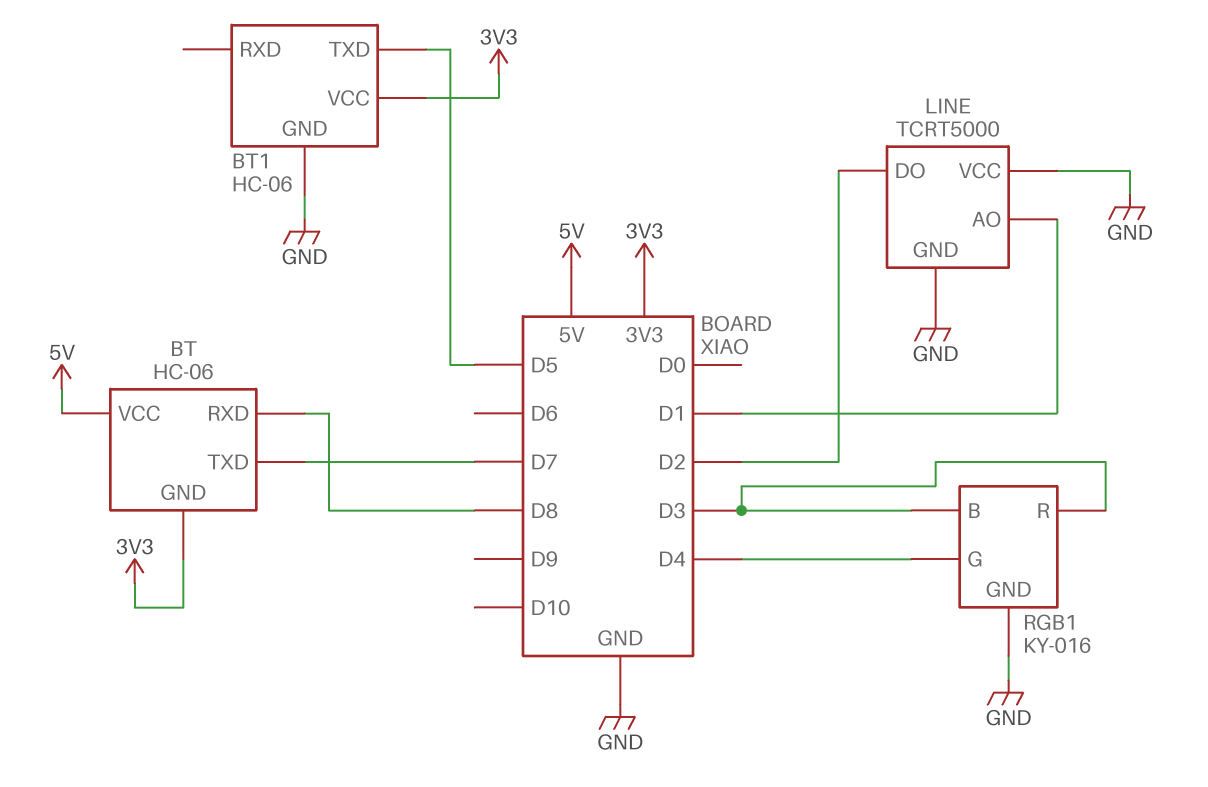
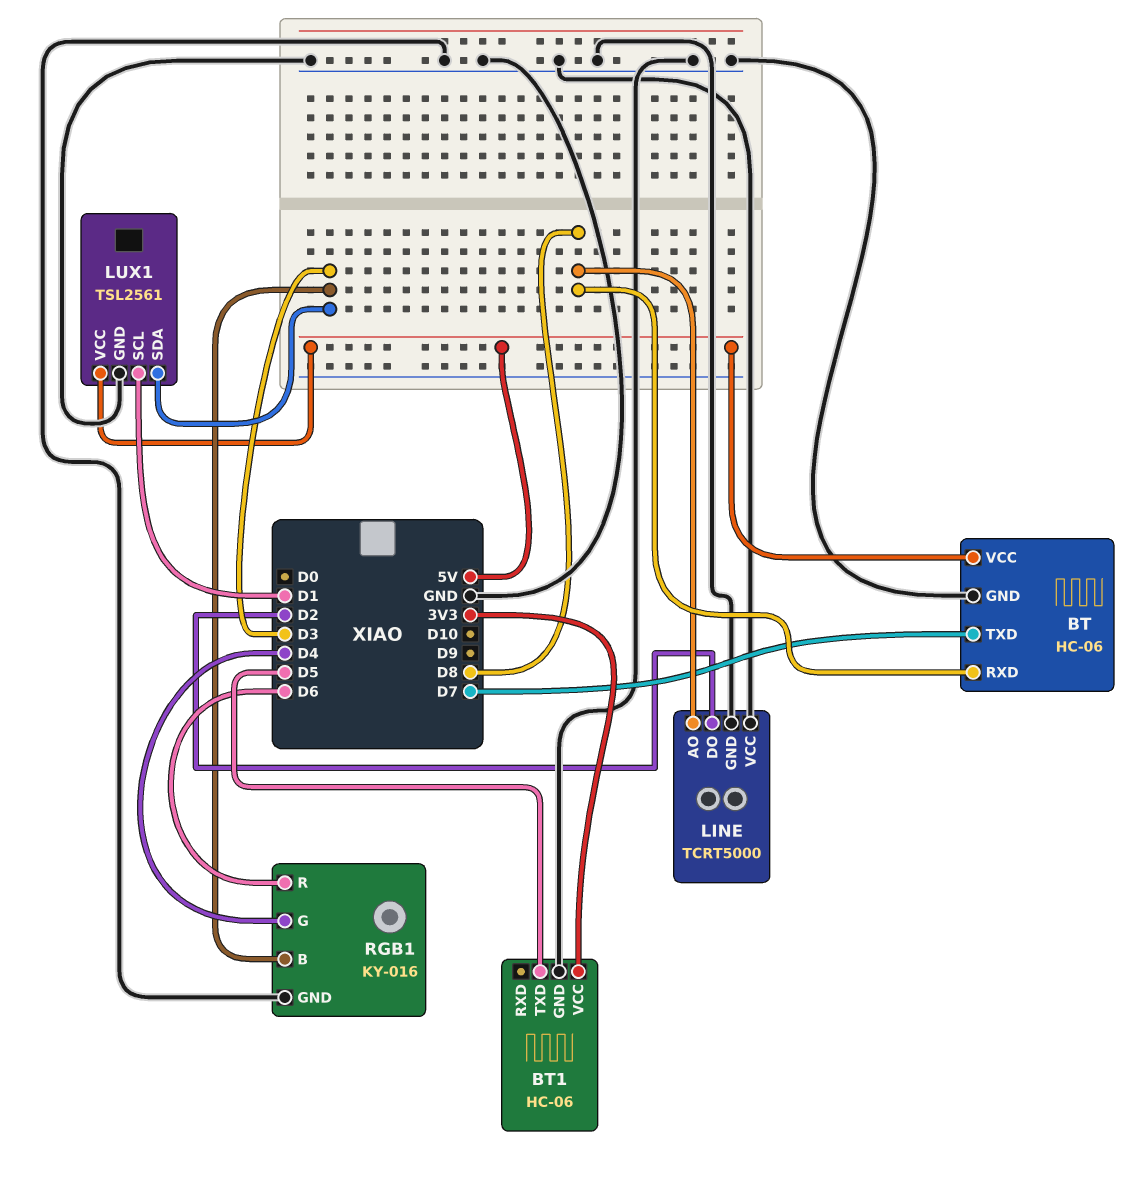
BT pin GND: 3V3 -> GND
LINE pin AO: D1 -> D8
LUX1: none -> TSL2561
LUX1 pin GND: none -> GND
LUX1 pin SCL: none -> D1
LUX1 pin SDA: none -> D3
LUX1 pin VCC: none -> 5V
RGB1 pin R: D3 -> D6

